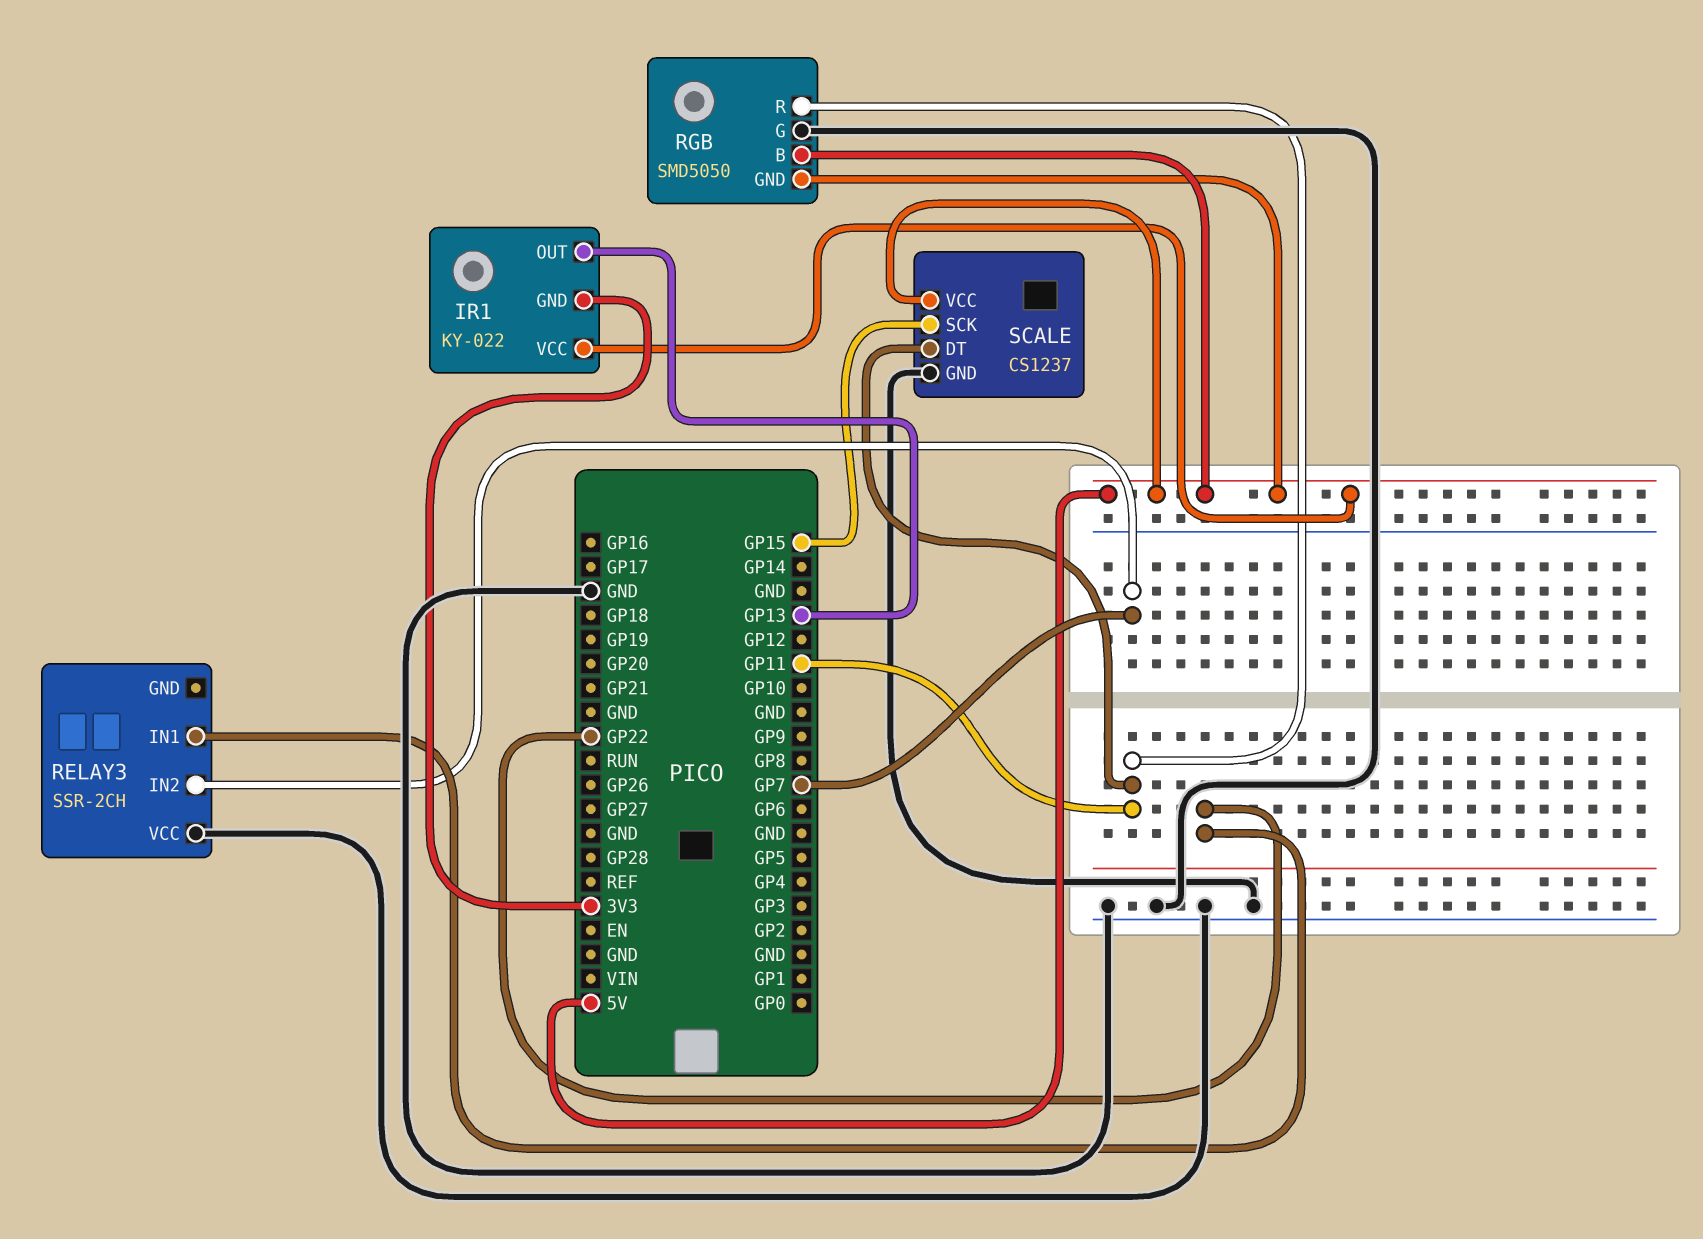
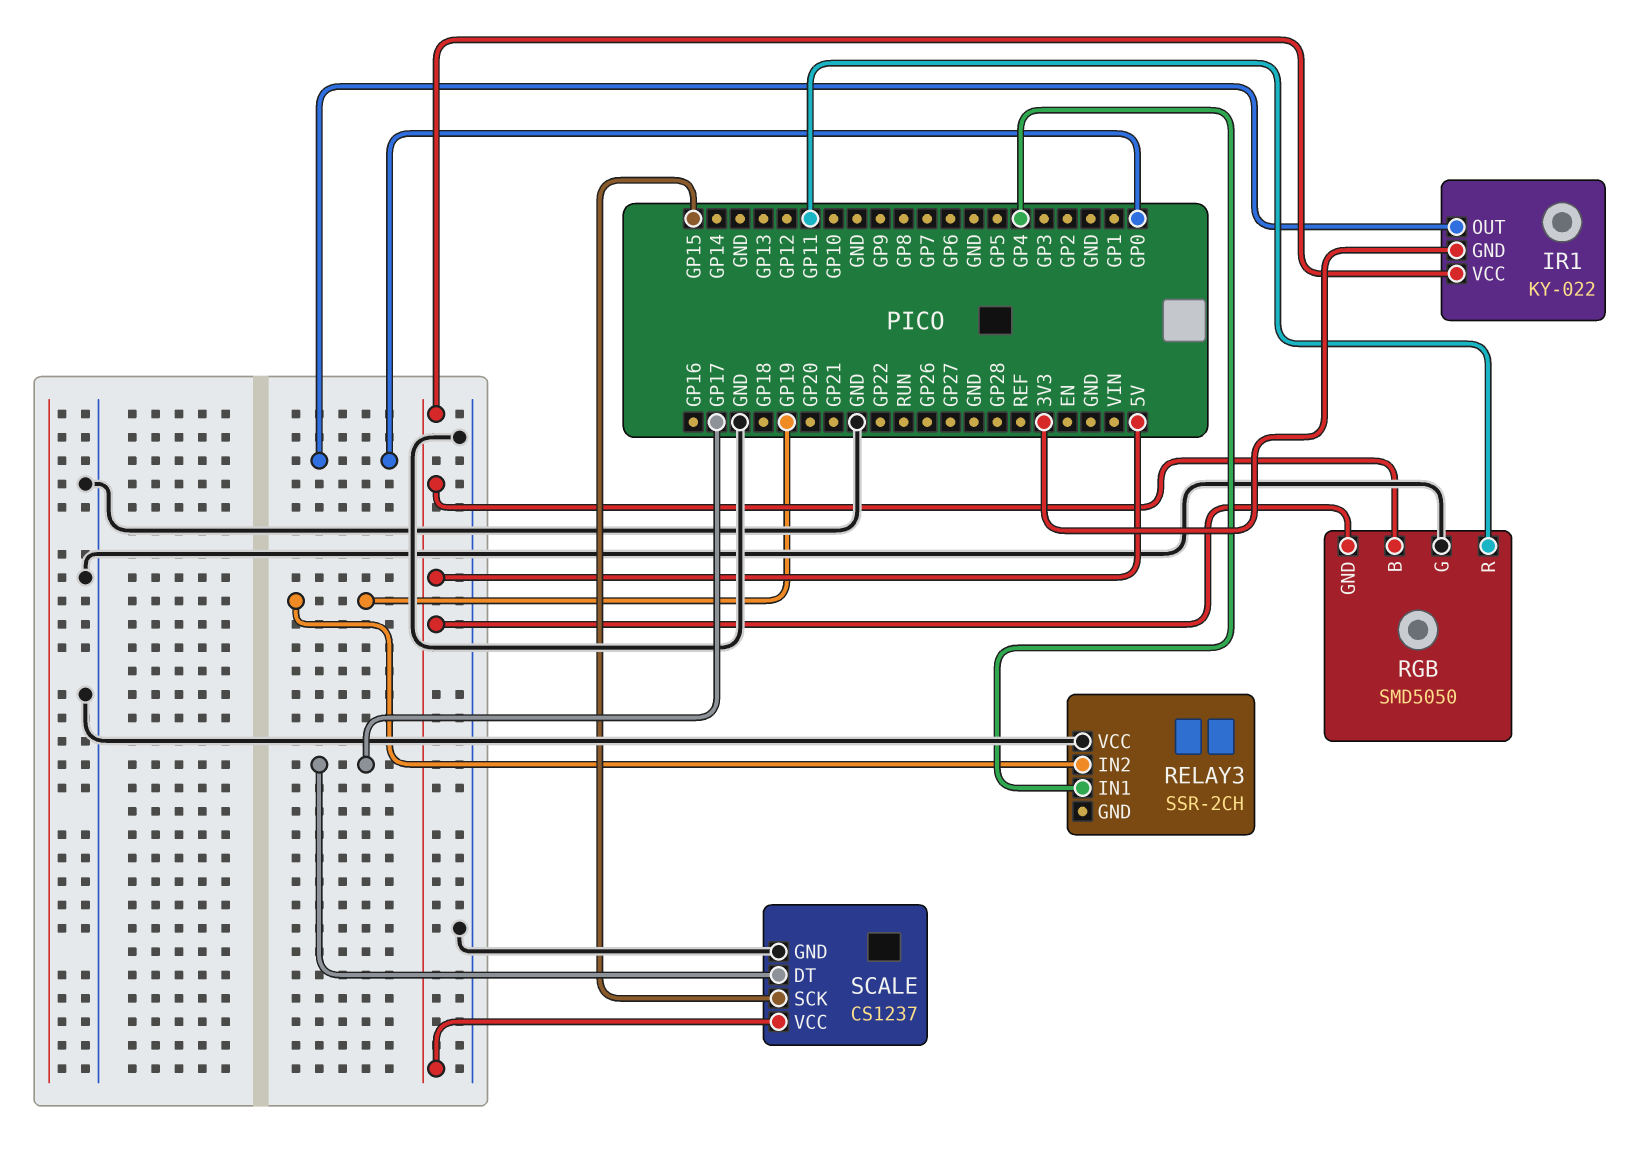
IR1 pin OUT: GP13 -> GP0
RELAY3 pin IN1: GP22 -> GP4
RELAY3 pin IN2: GP7 -> GP19
SCALE pin DT: GP11 -> GP17

